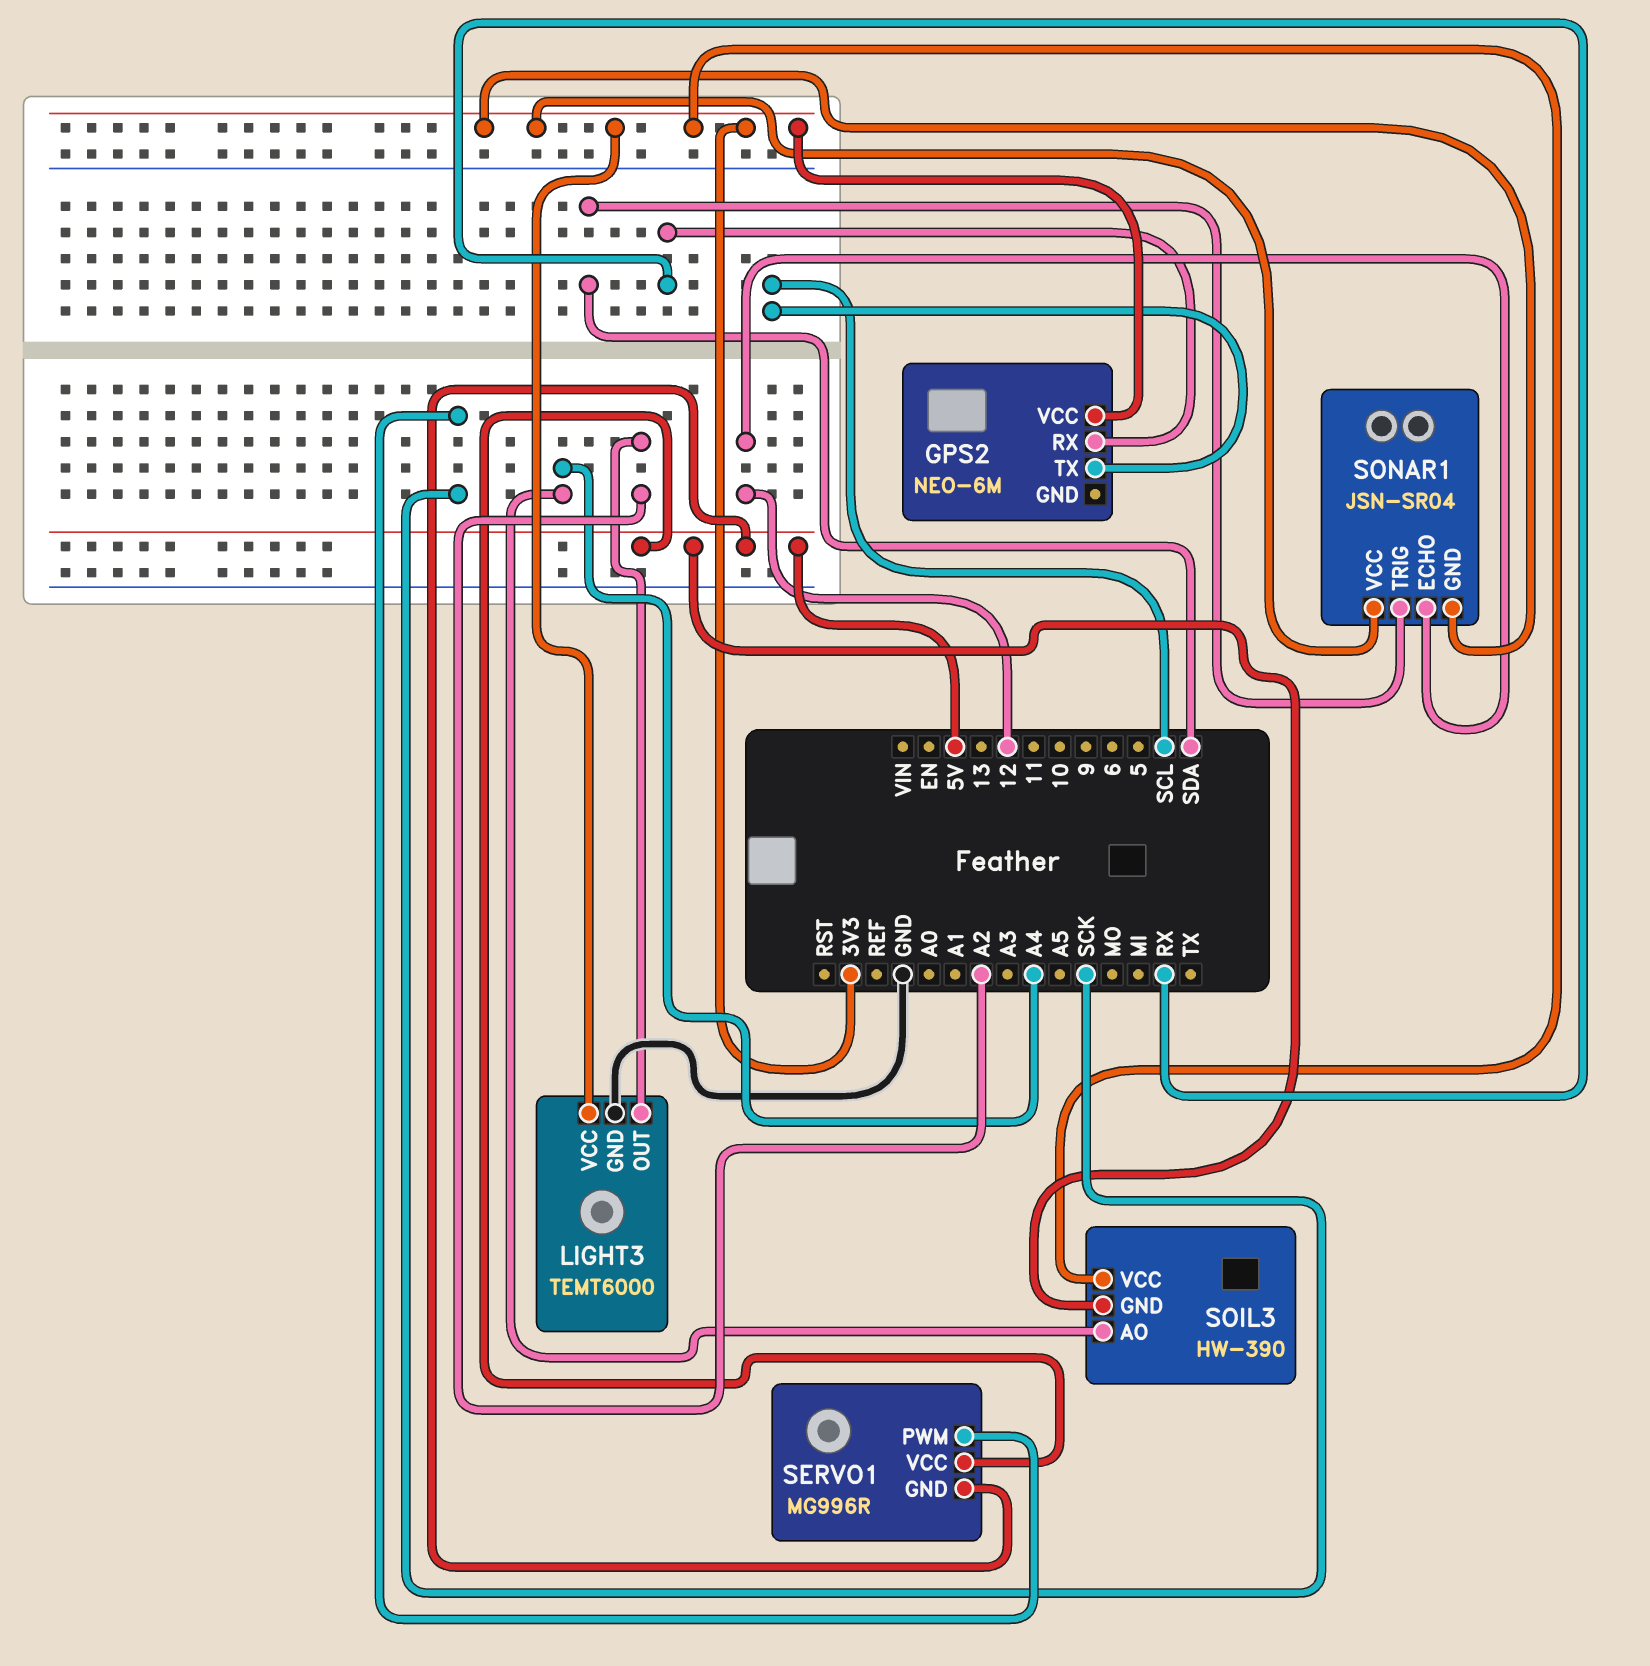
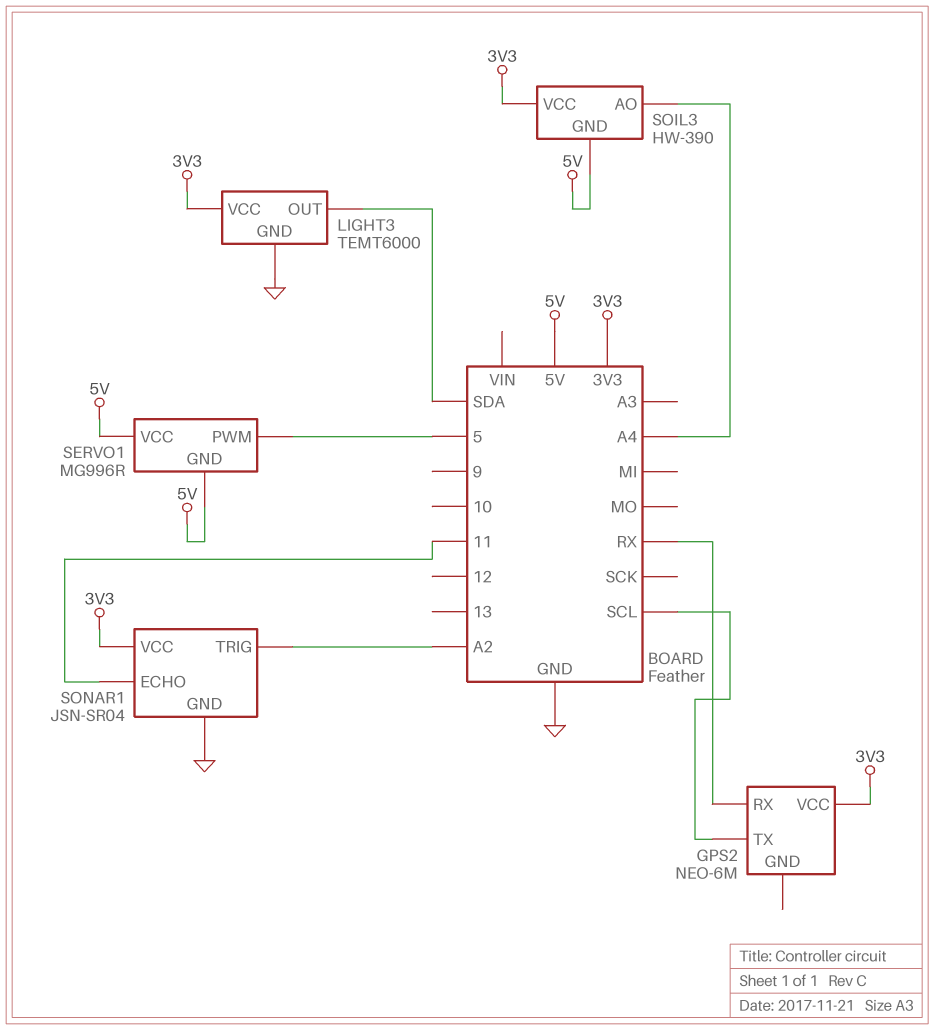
LIGHT3 pin OUT: A2 -> SDA
SERVO1 pin PWM: SCK -> 5
SONAR1 pin ECHO: 12 -> 11
SONAR1 pin GND: 3V3 -> GND
SONAR1 pin TRIG: SDA -> A2

